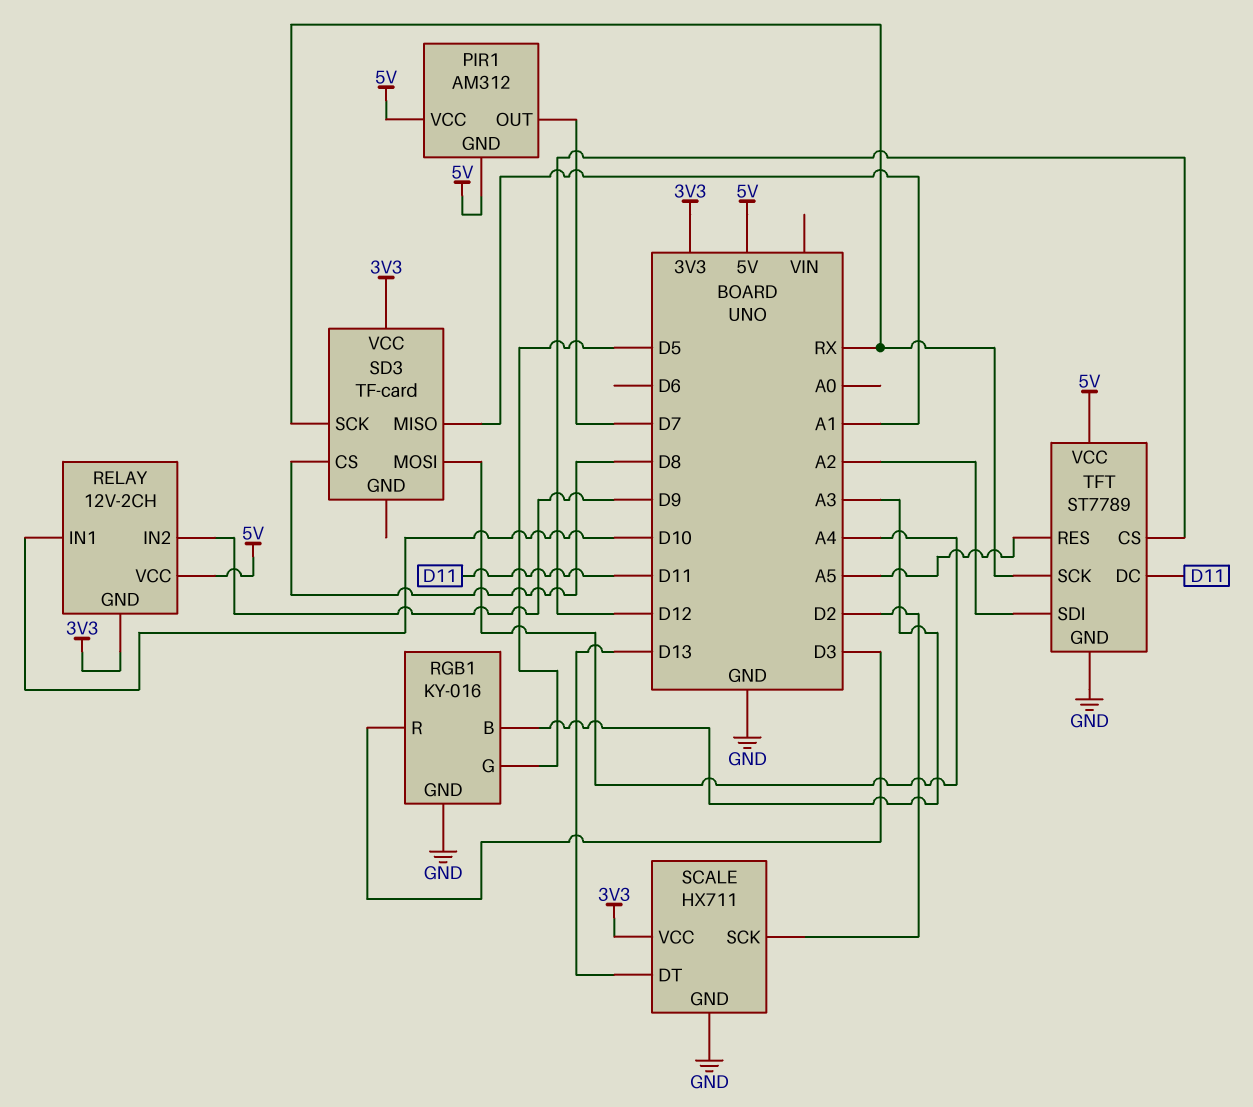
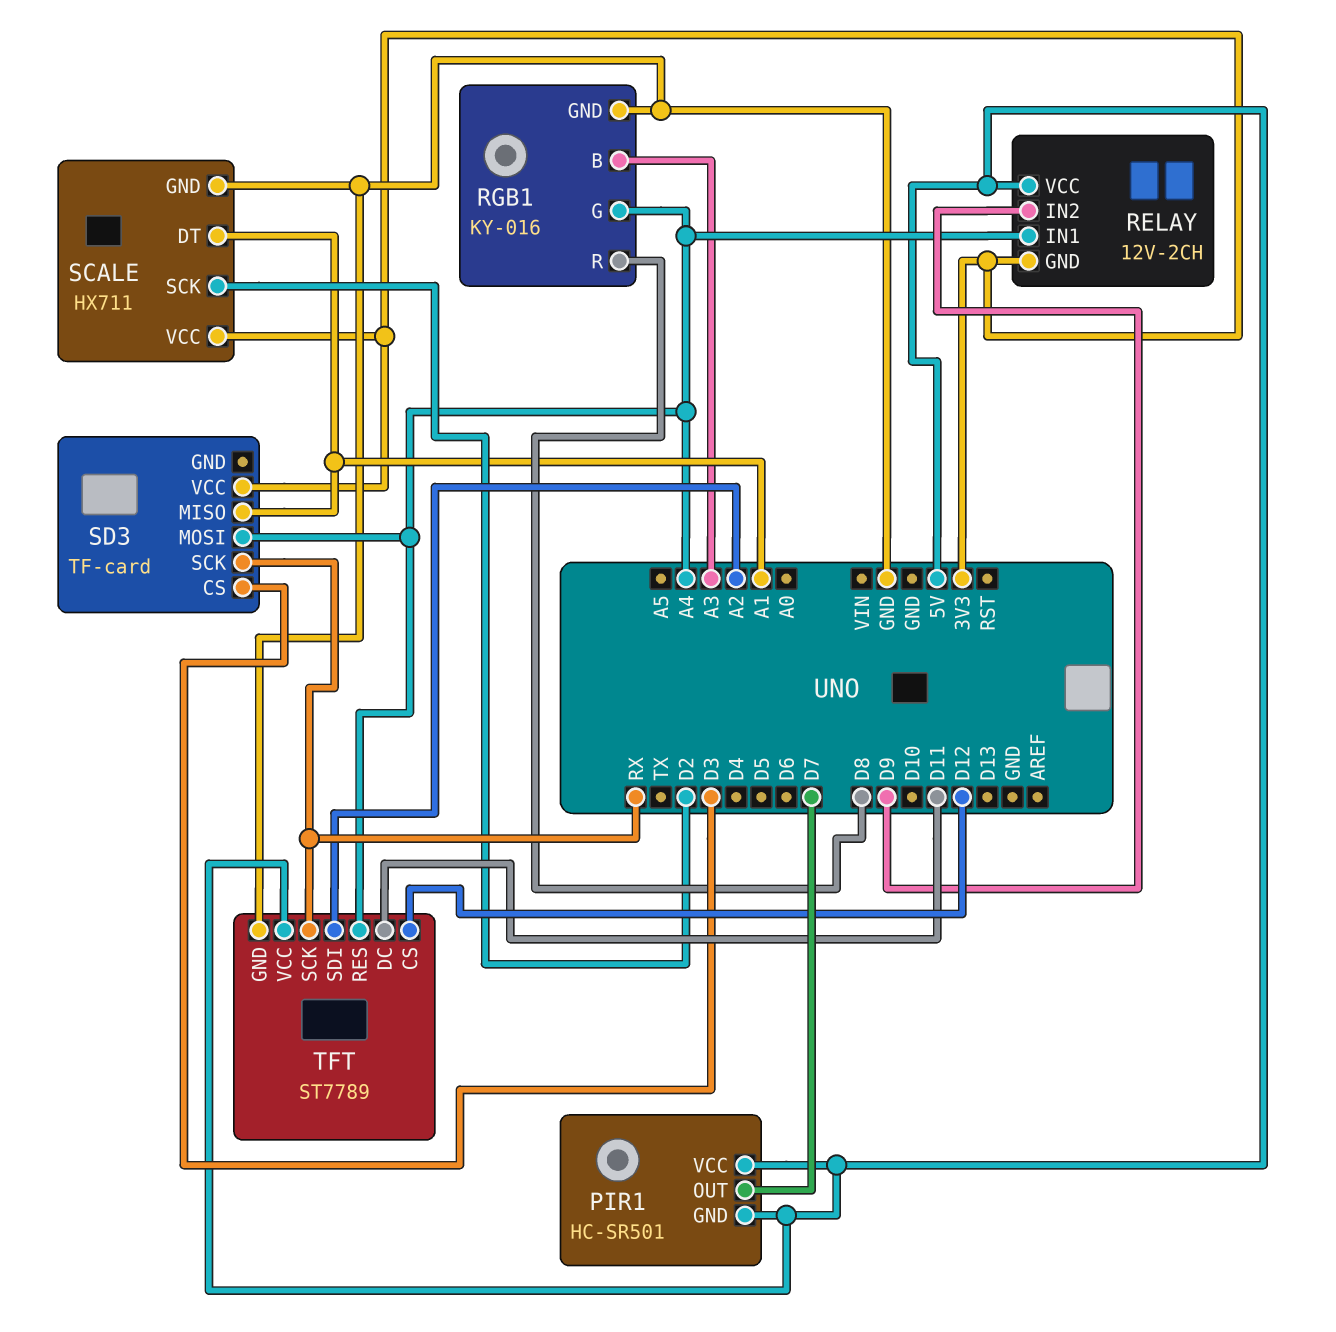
PIR1: AM312 -> HC-SR501
RELAY pin IN1: D10 -> A4
RGB1 pin G: D5 -> A4
RGB1 pin R: D3 -> D8
SCALE pin DT: D13 -> A1
SD3 pin CS: D8 -> D3
TFT pin RES: A5 -> A4

